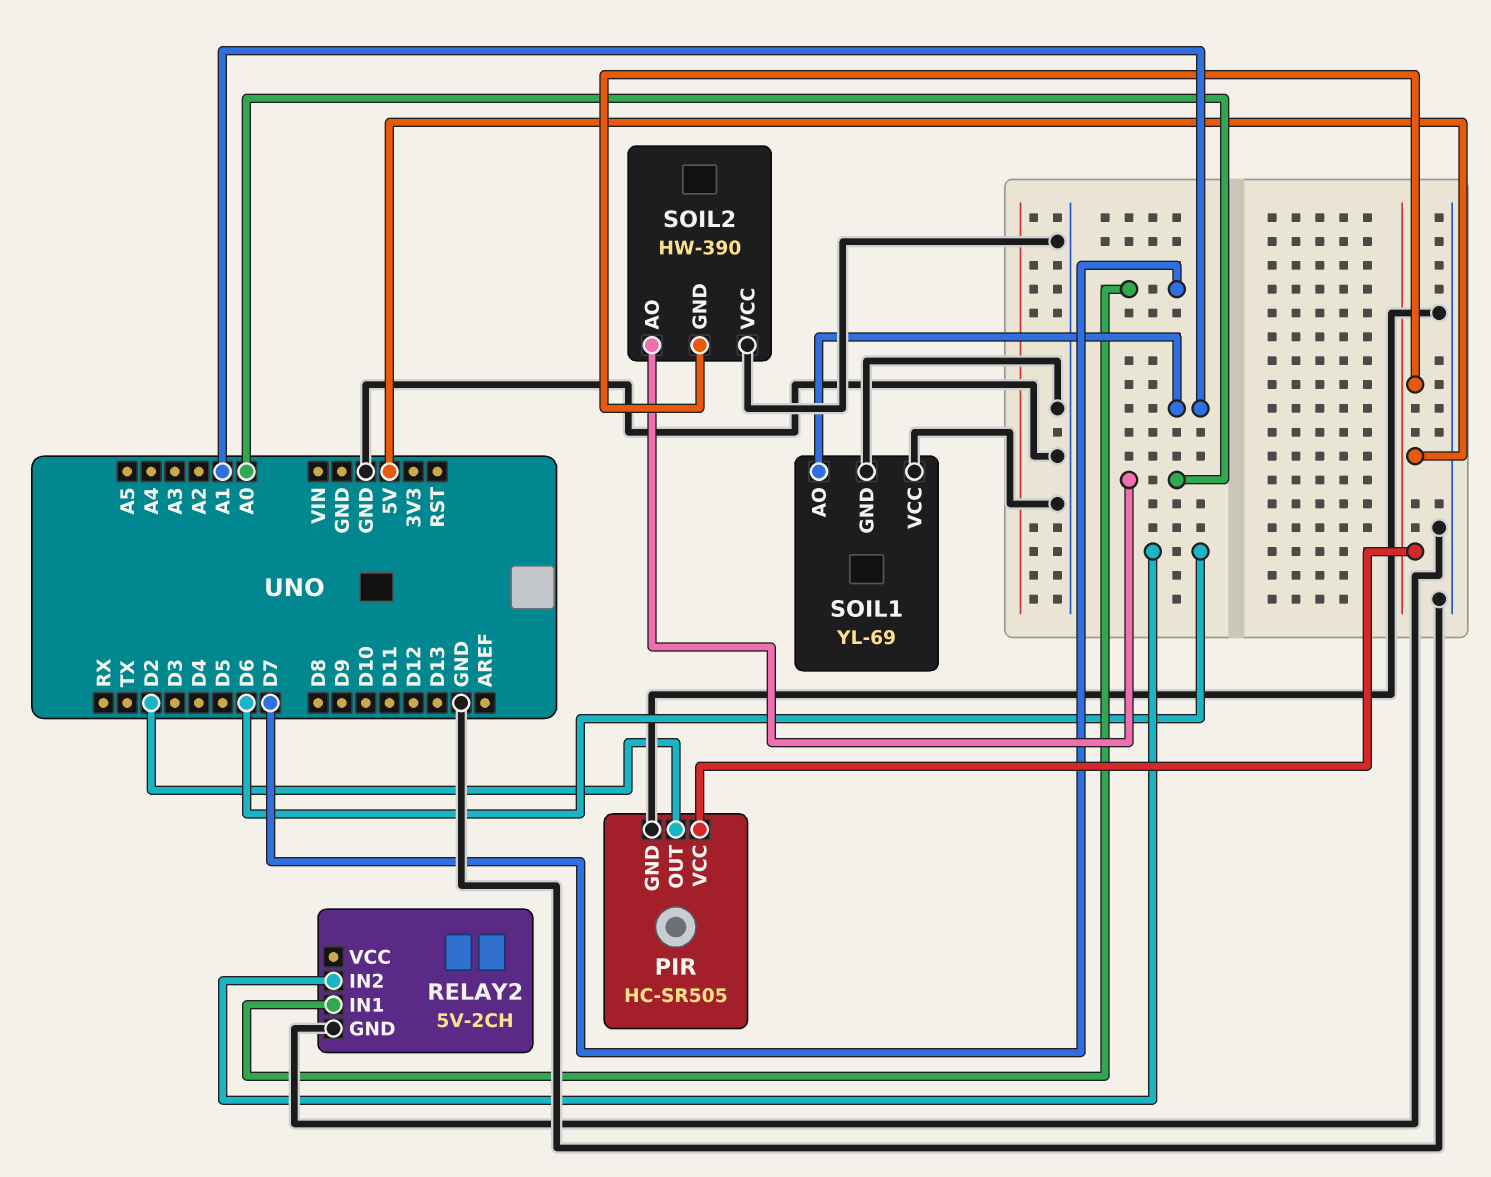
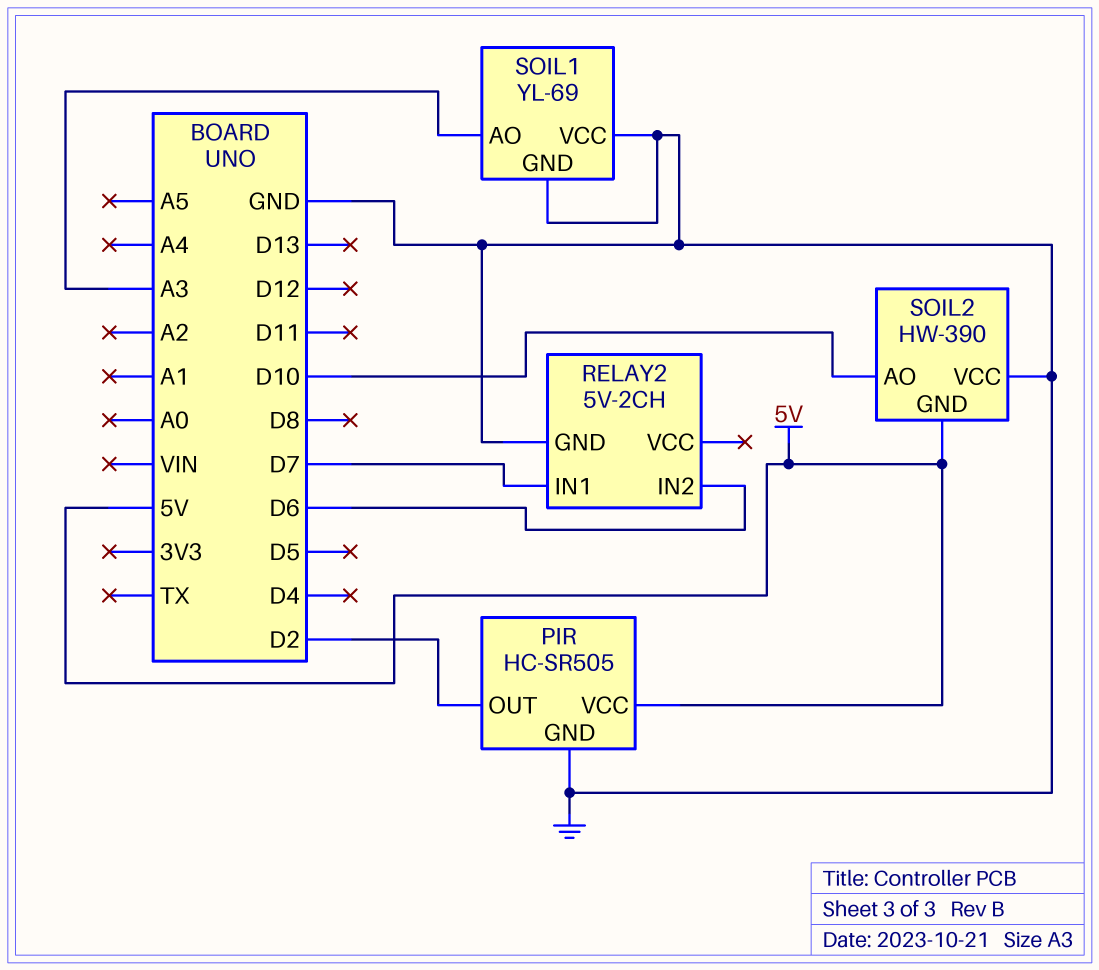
SOIL1 pin AO: A1 -> A3
SOIL2 pin AO: A0 -> D10

